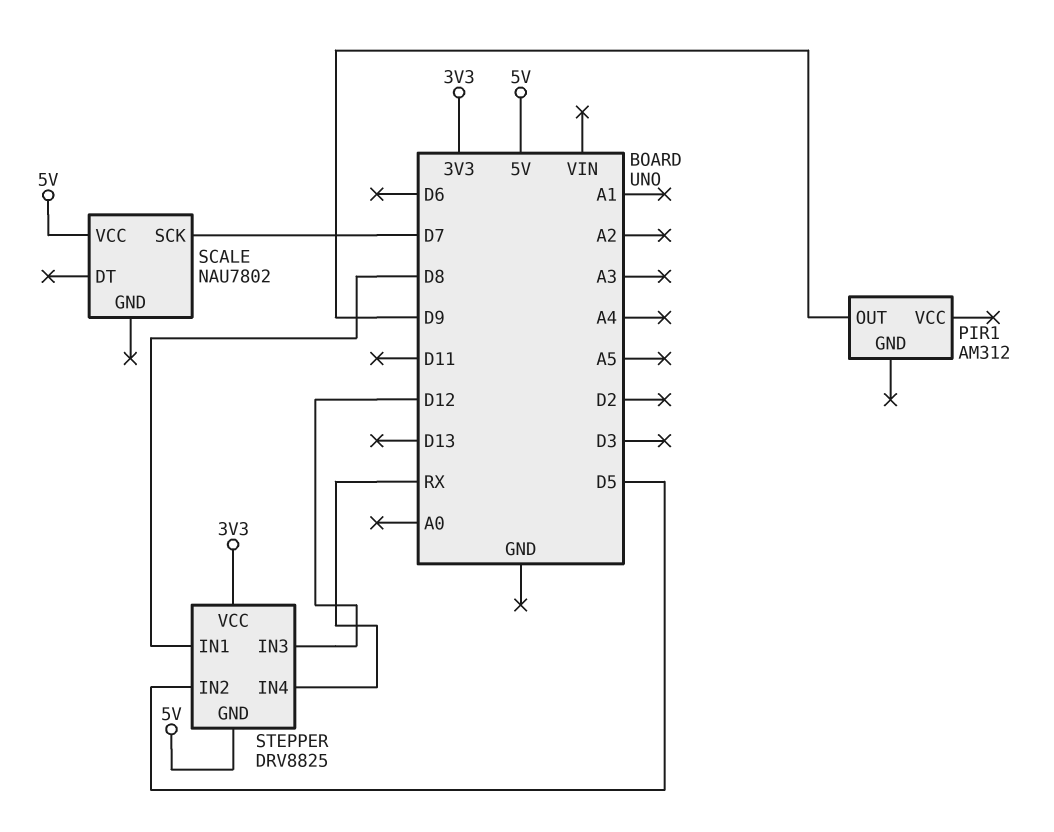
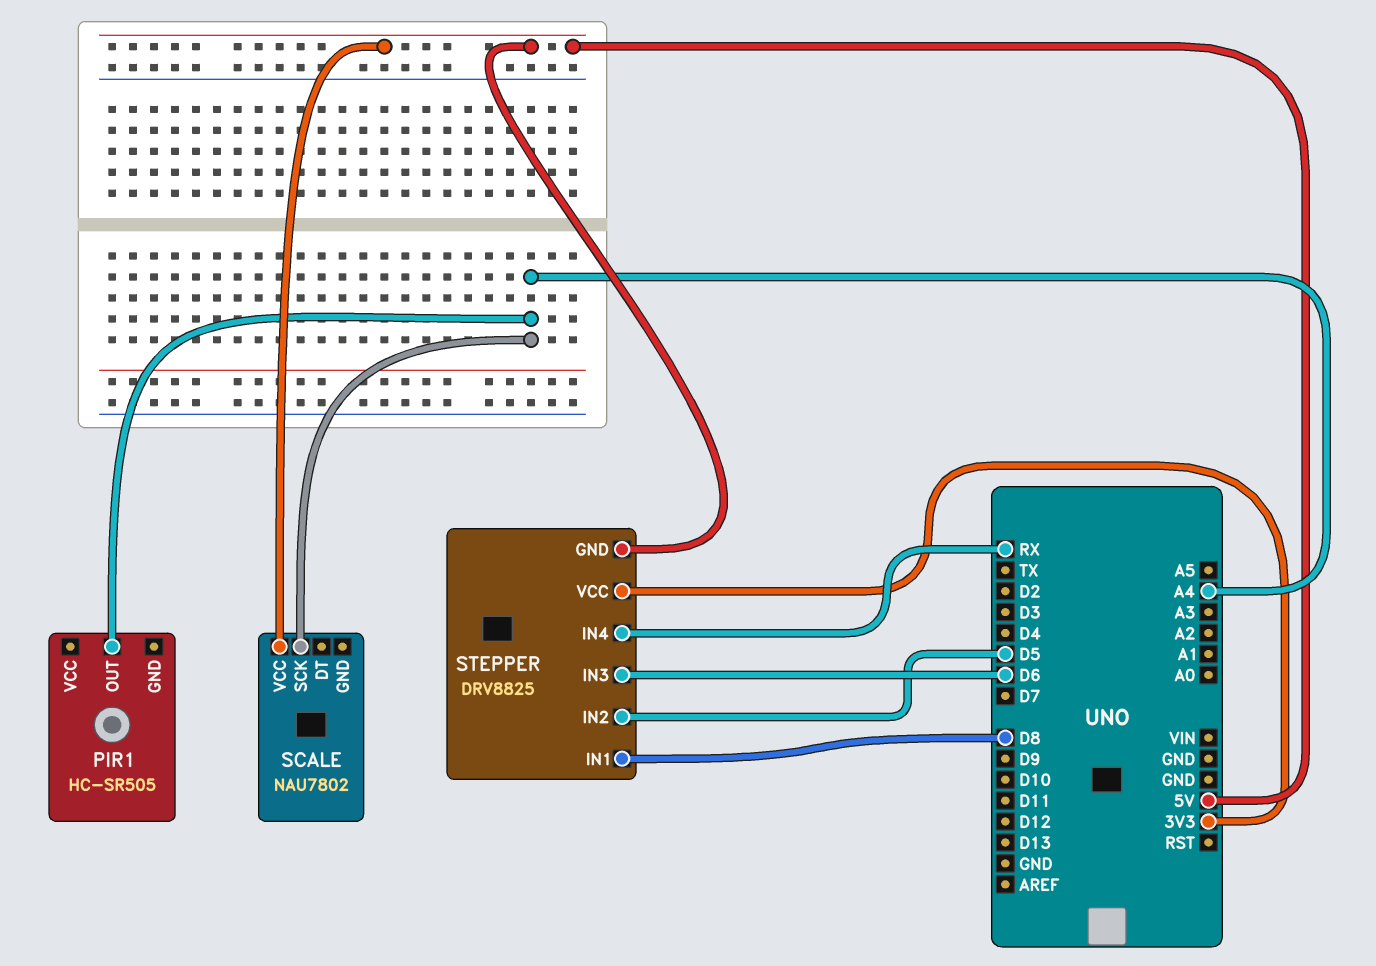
PIR1: AM312 -> HC-SR505
PIR1 pin OUT: D9 -> A4
SCALE pin SCK: D7 -> A4
STEPPER pin IN3: D12 -> D6

